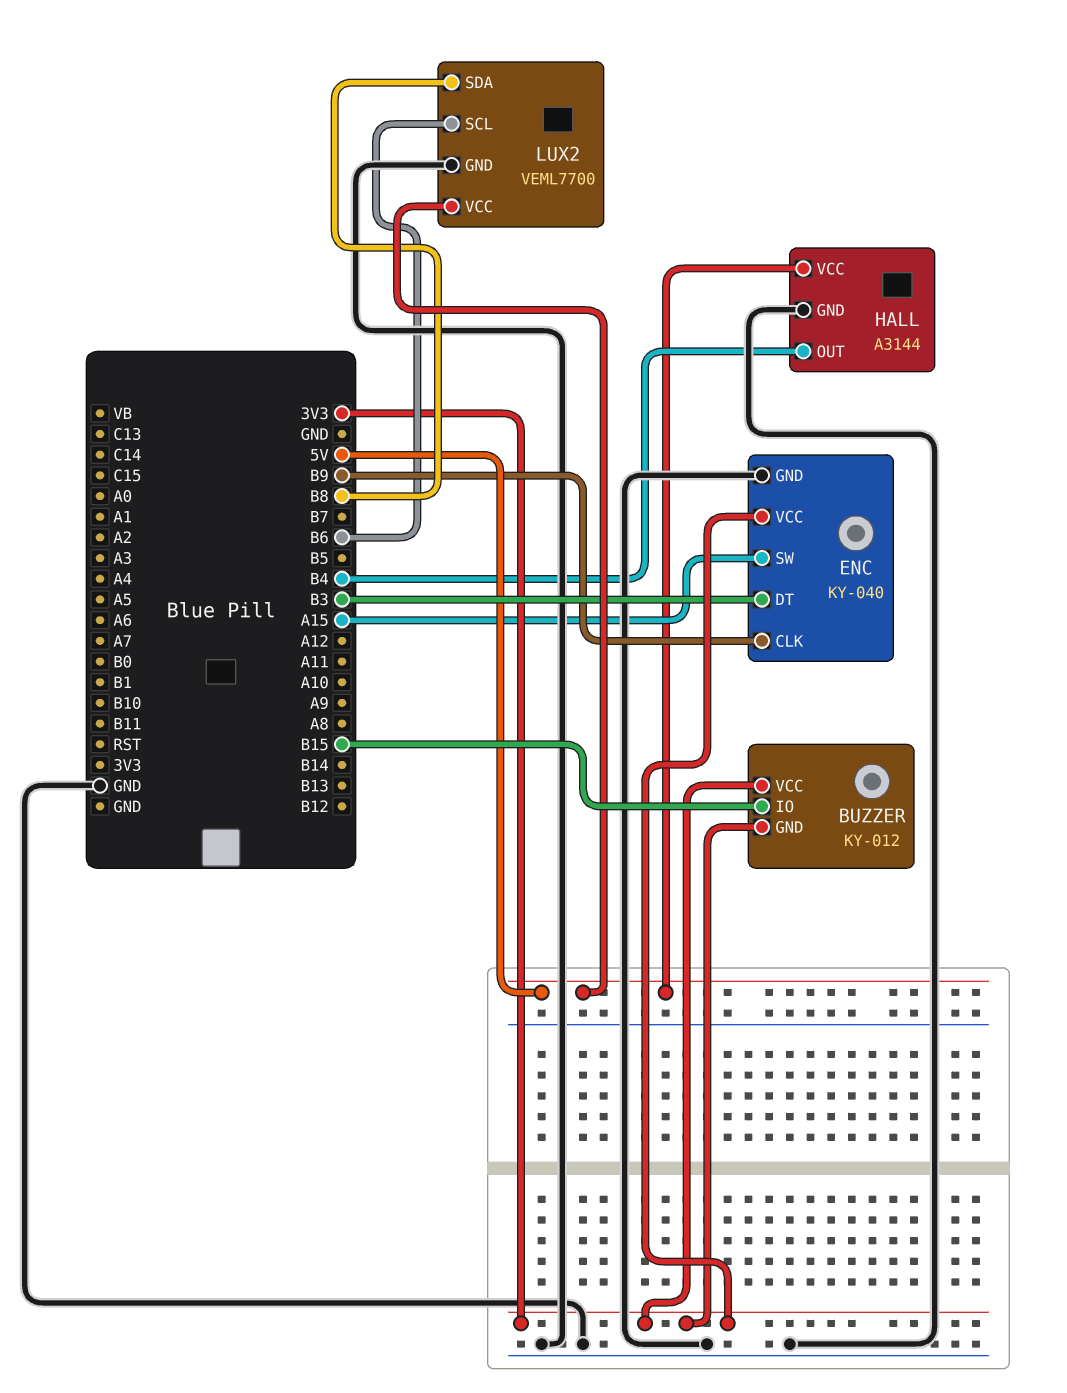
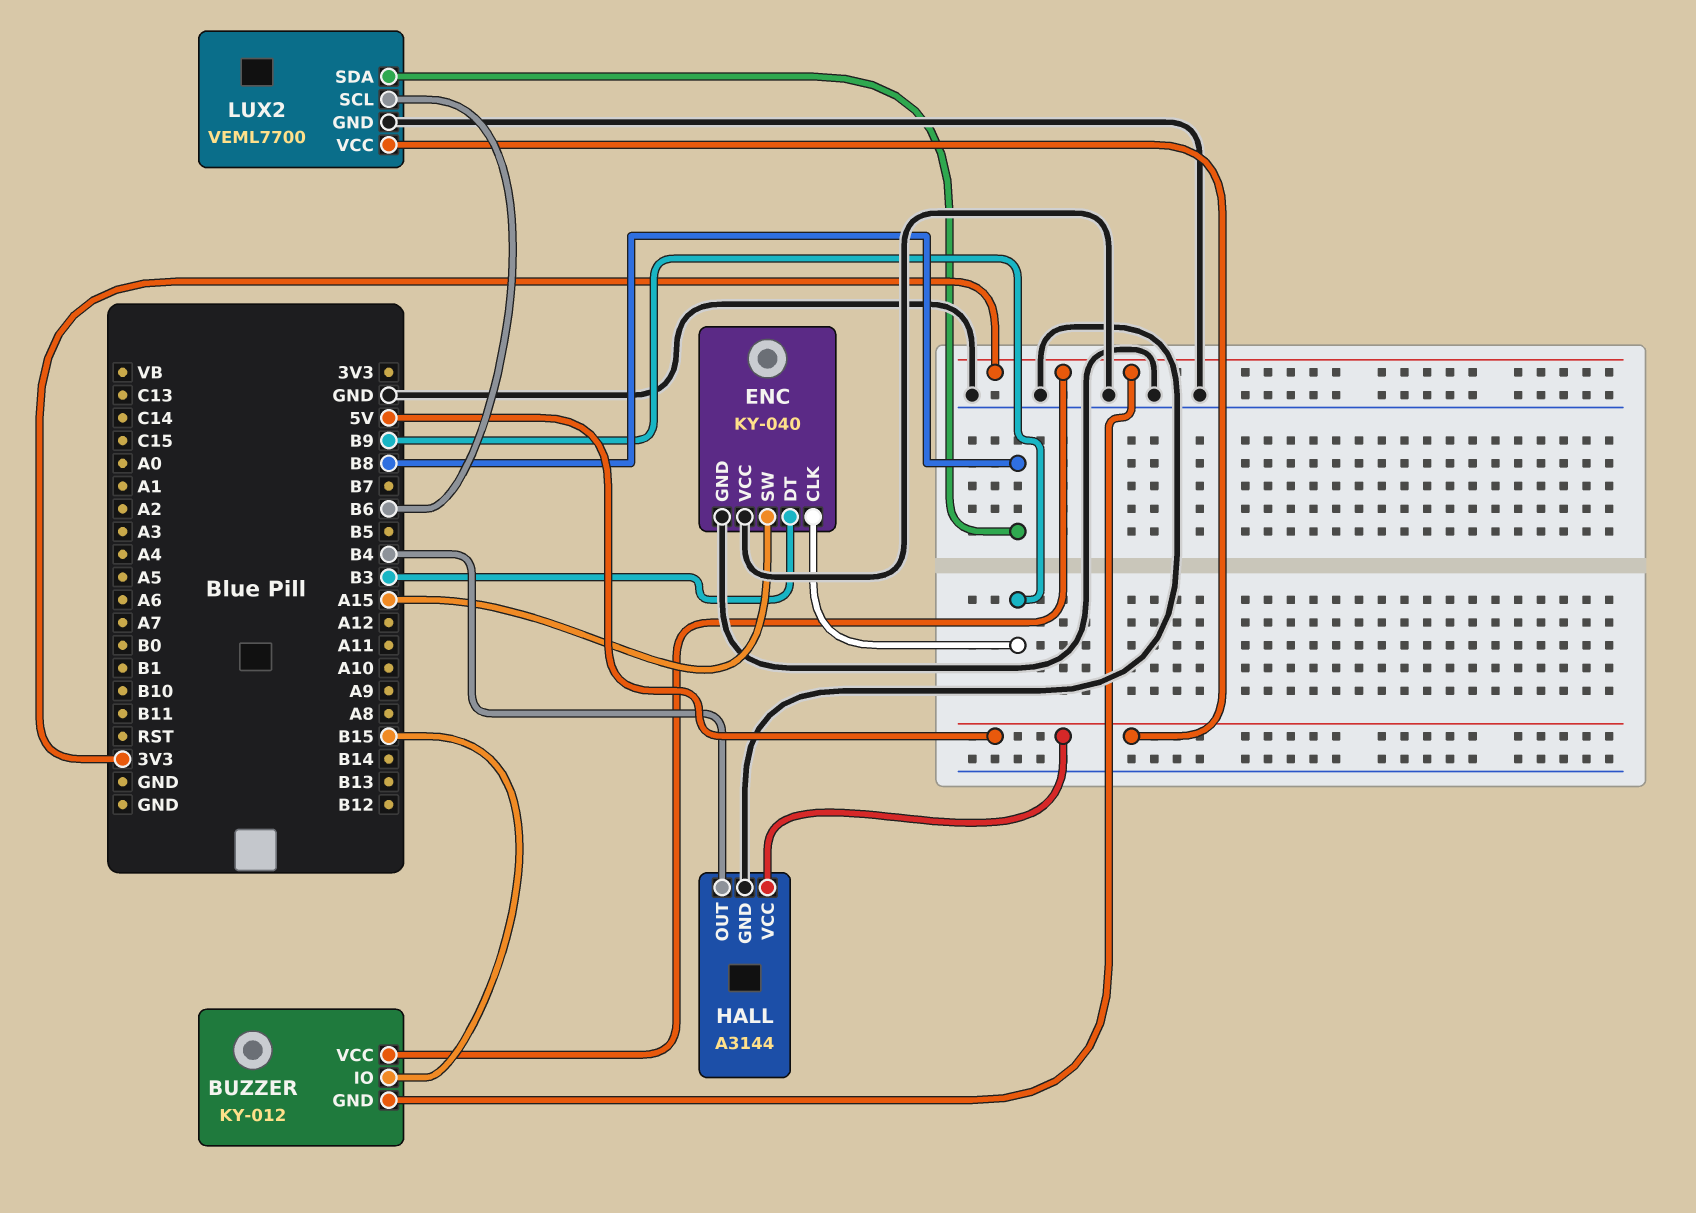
ENC pin VCC: 3V3 -> GND

